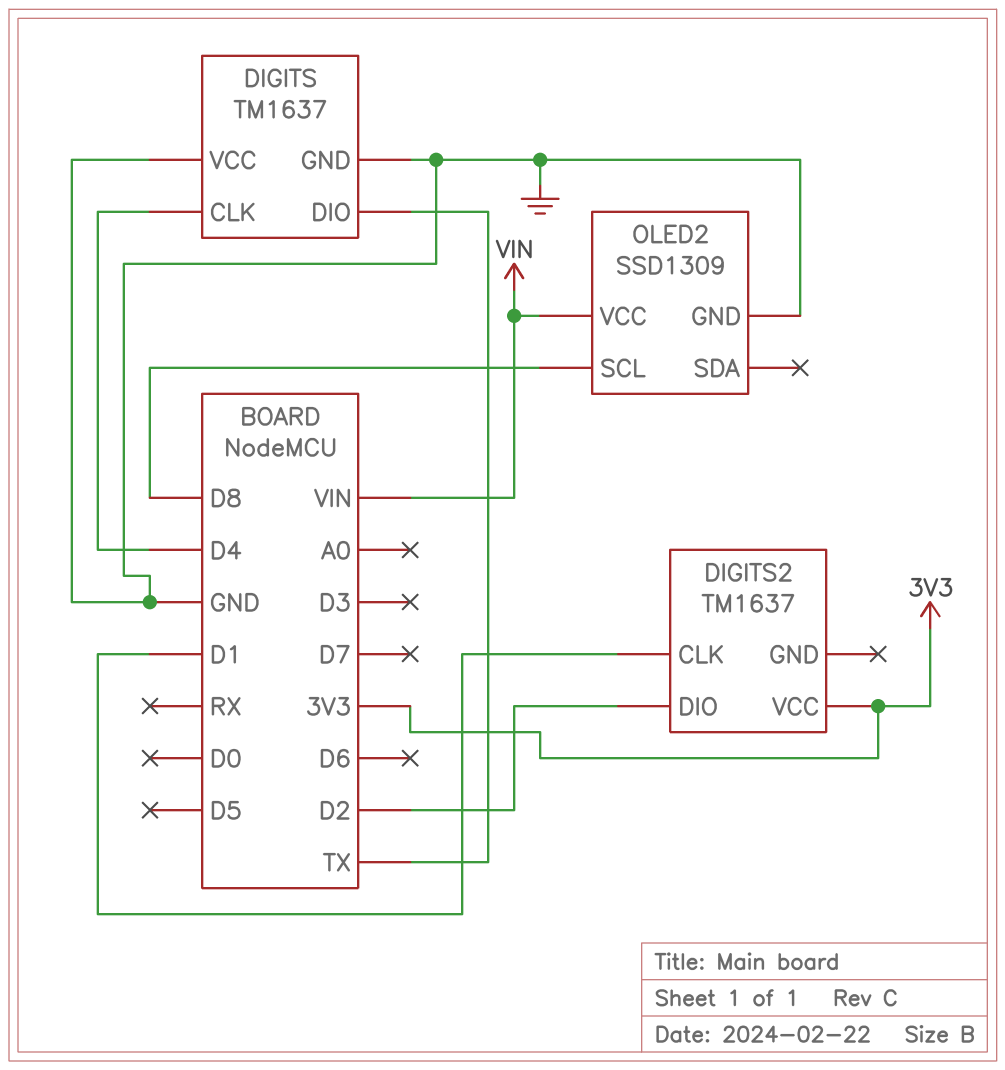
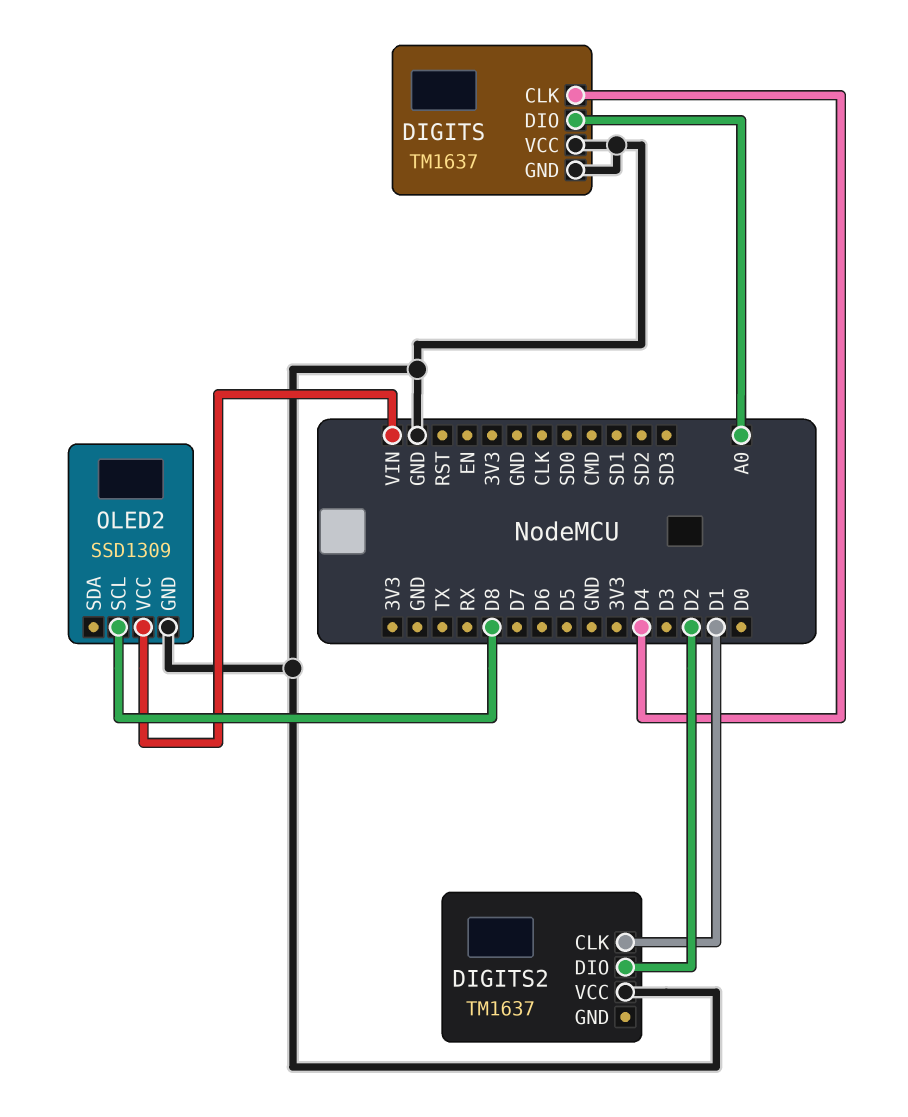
DIGITS pin DIO: TX -> A0
DIGITS2 pin VCC: 3V3 -> GND

